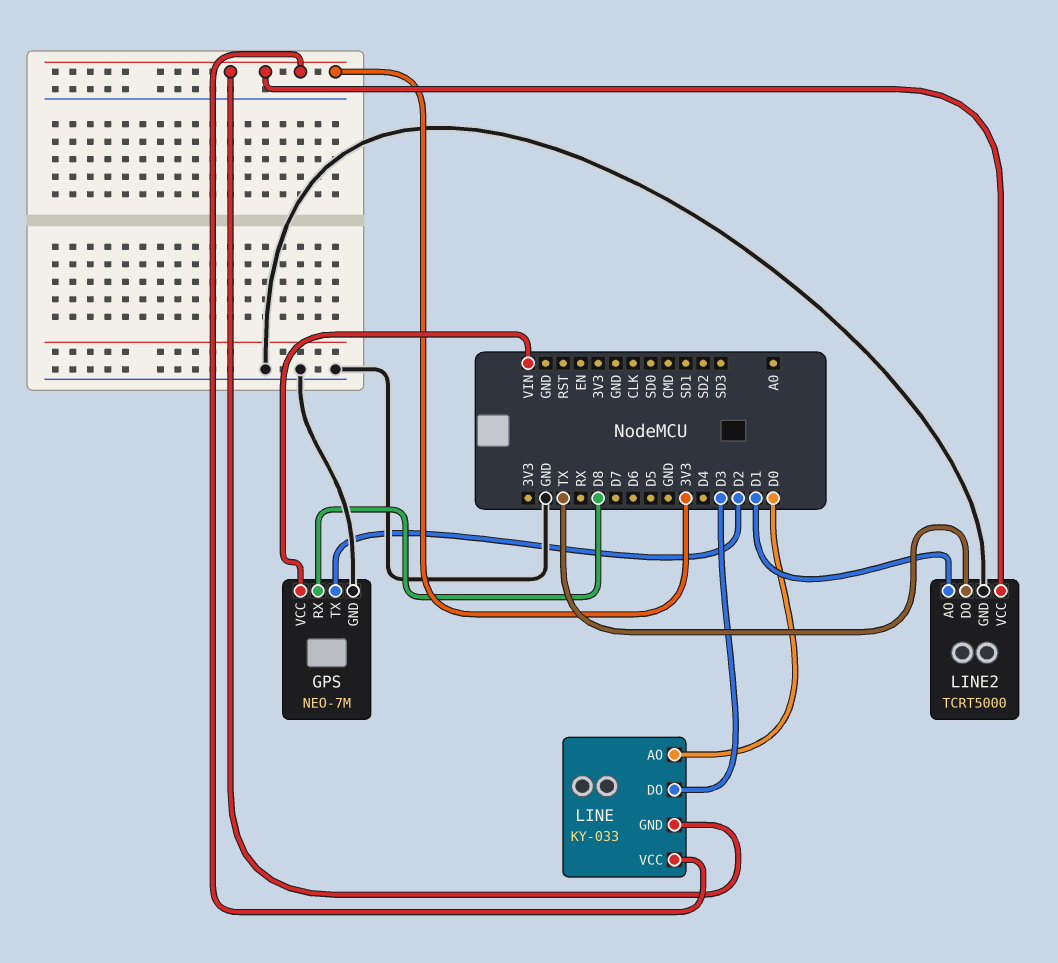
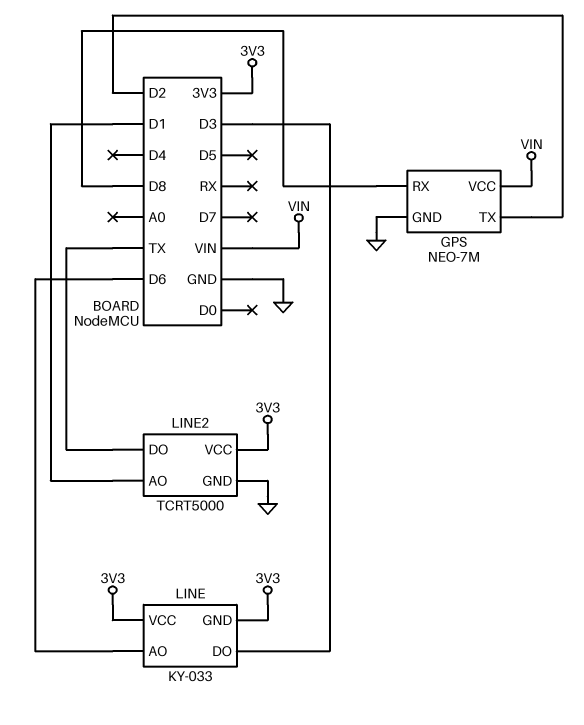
LINE pin AO: D0 -> D6

